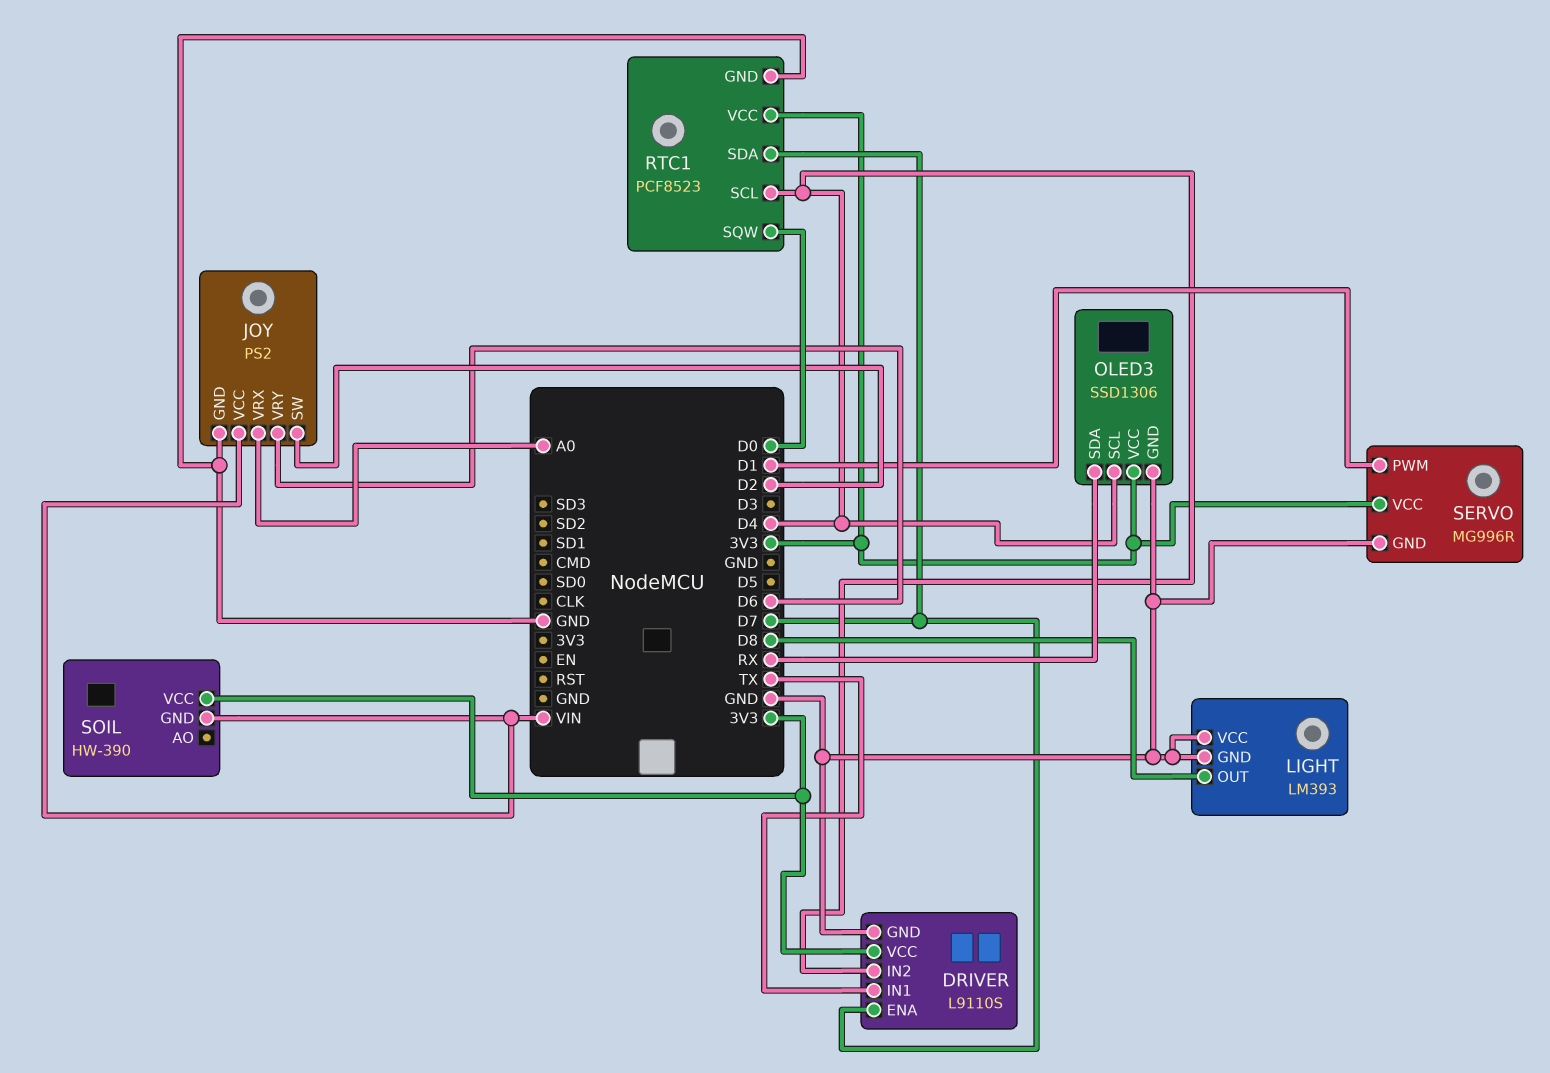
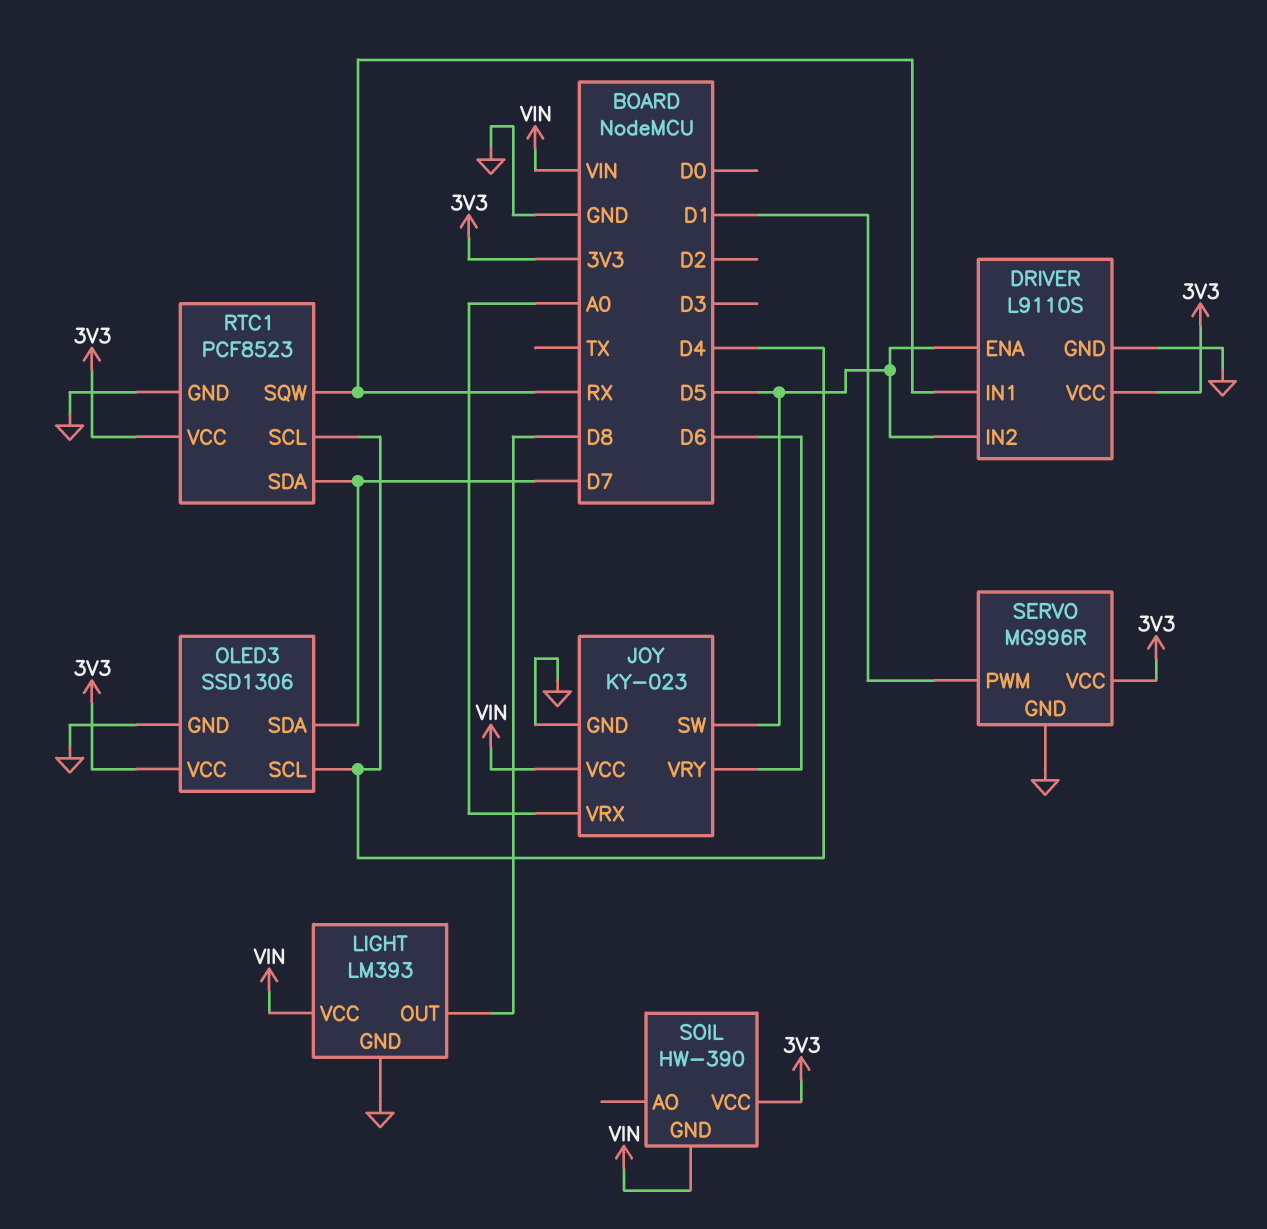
DRIVER pin ENA: D7 -> D5
DRIVER pin IN1: TX -> RX
DRIVER pin IN2: D4 -> D5
JOY: PS2 -> KY-023
JOY pin SW: D2 -> D5
LIGHT pin VCC: GND -> VIN
OLED3 pin SDA: RX -> D7
RTC1 pin SQW: D0 -> RX

